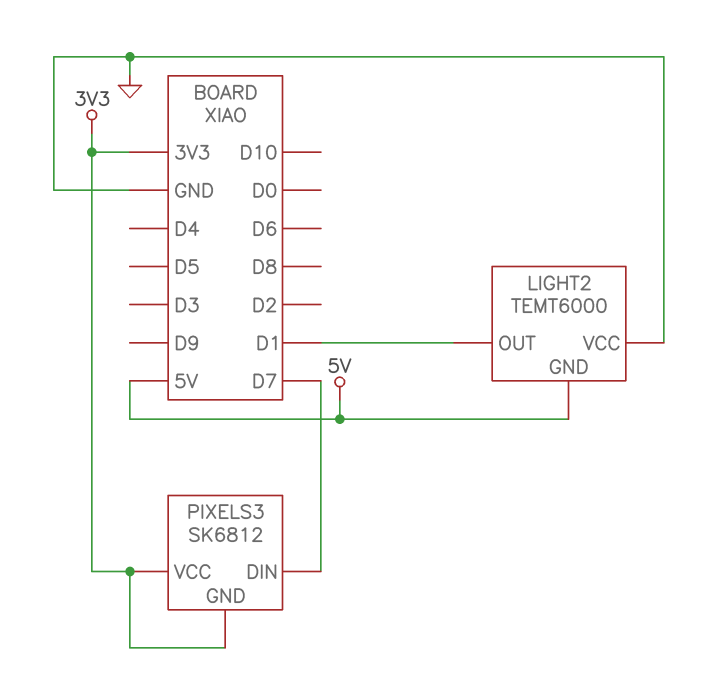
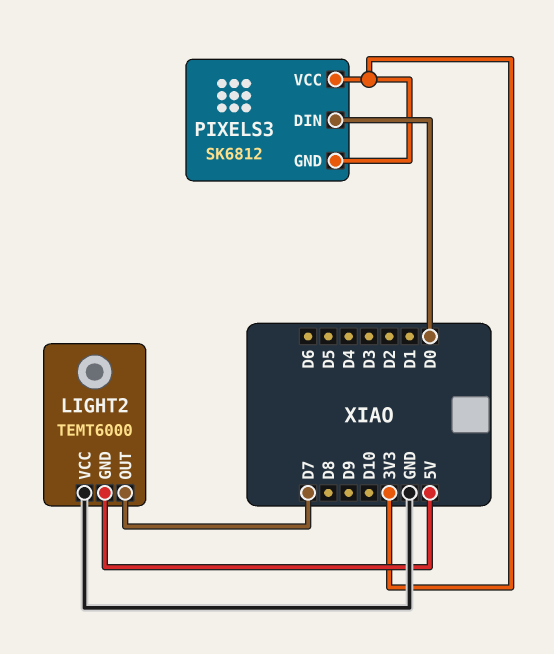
LIGHT2 pin OUT: D1 -> D7
PIXELS3 pin DIN: D7 -> D0

